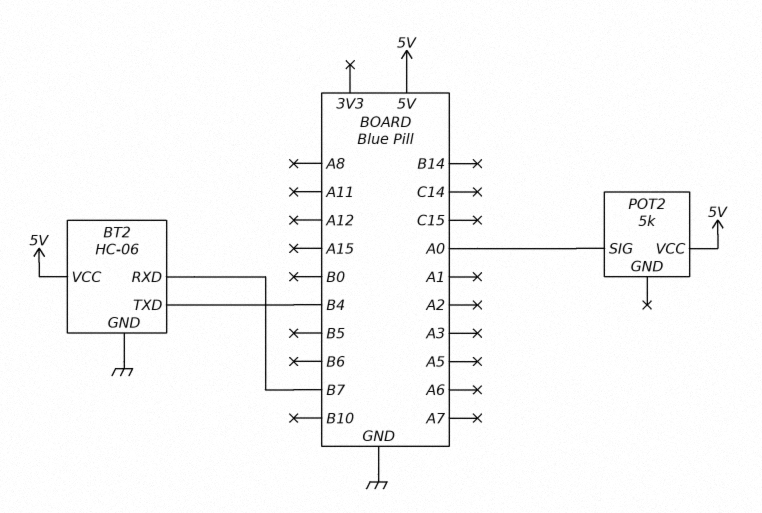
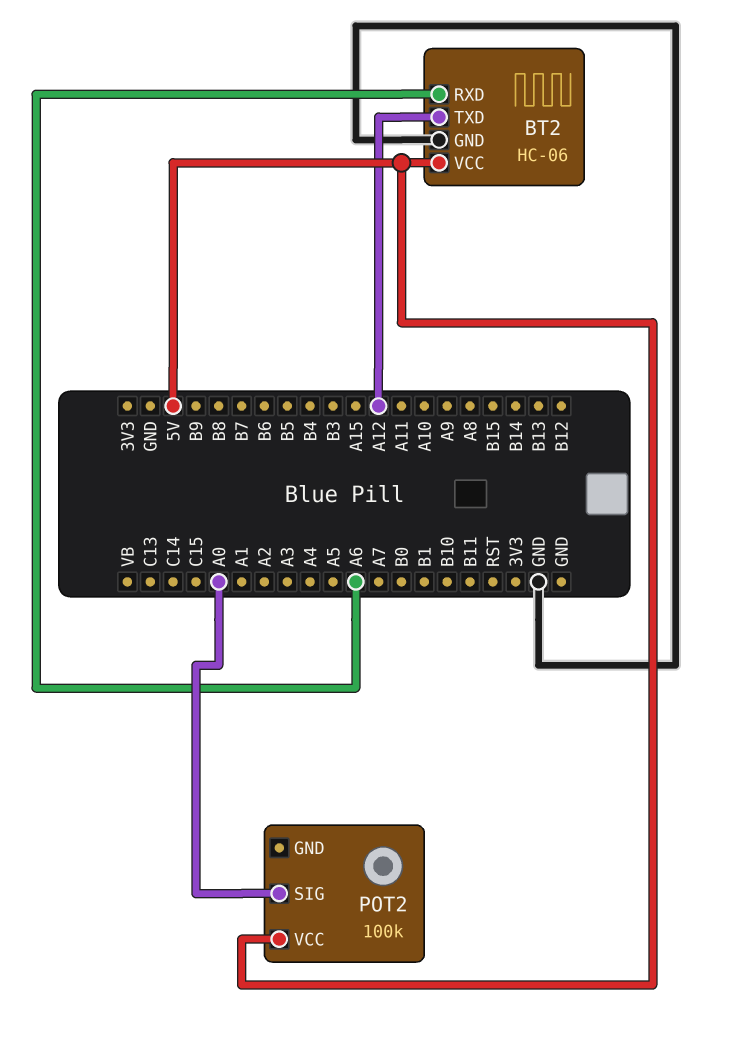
BT2 pin RXD: B7 -> A6
BT2 pin TXD: B4 -> A12
POT2: 5k -> 100k

